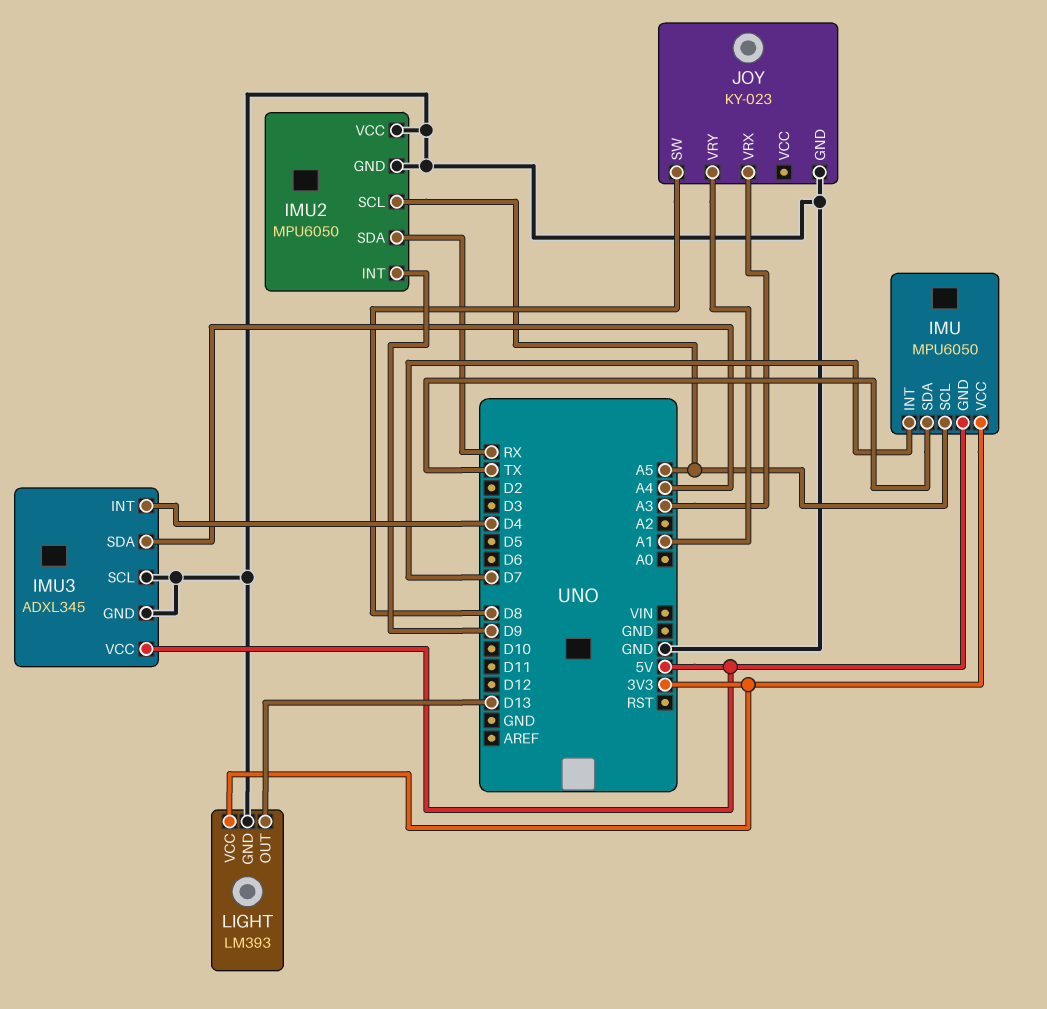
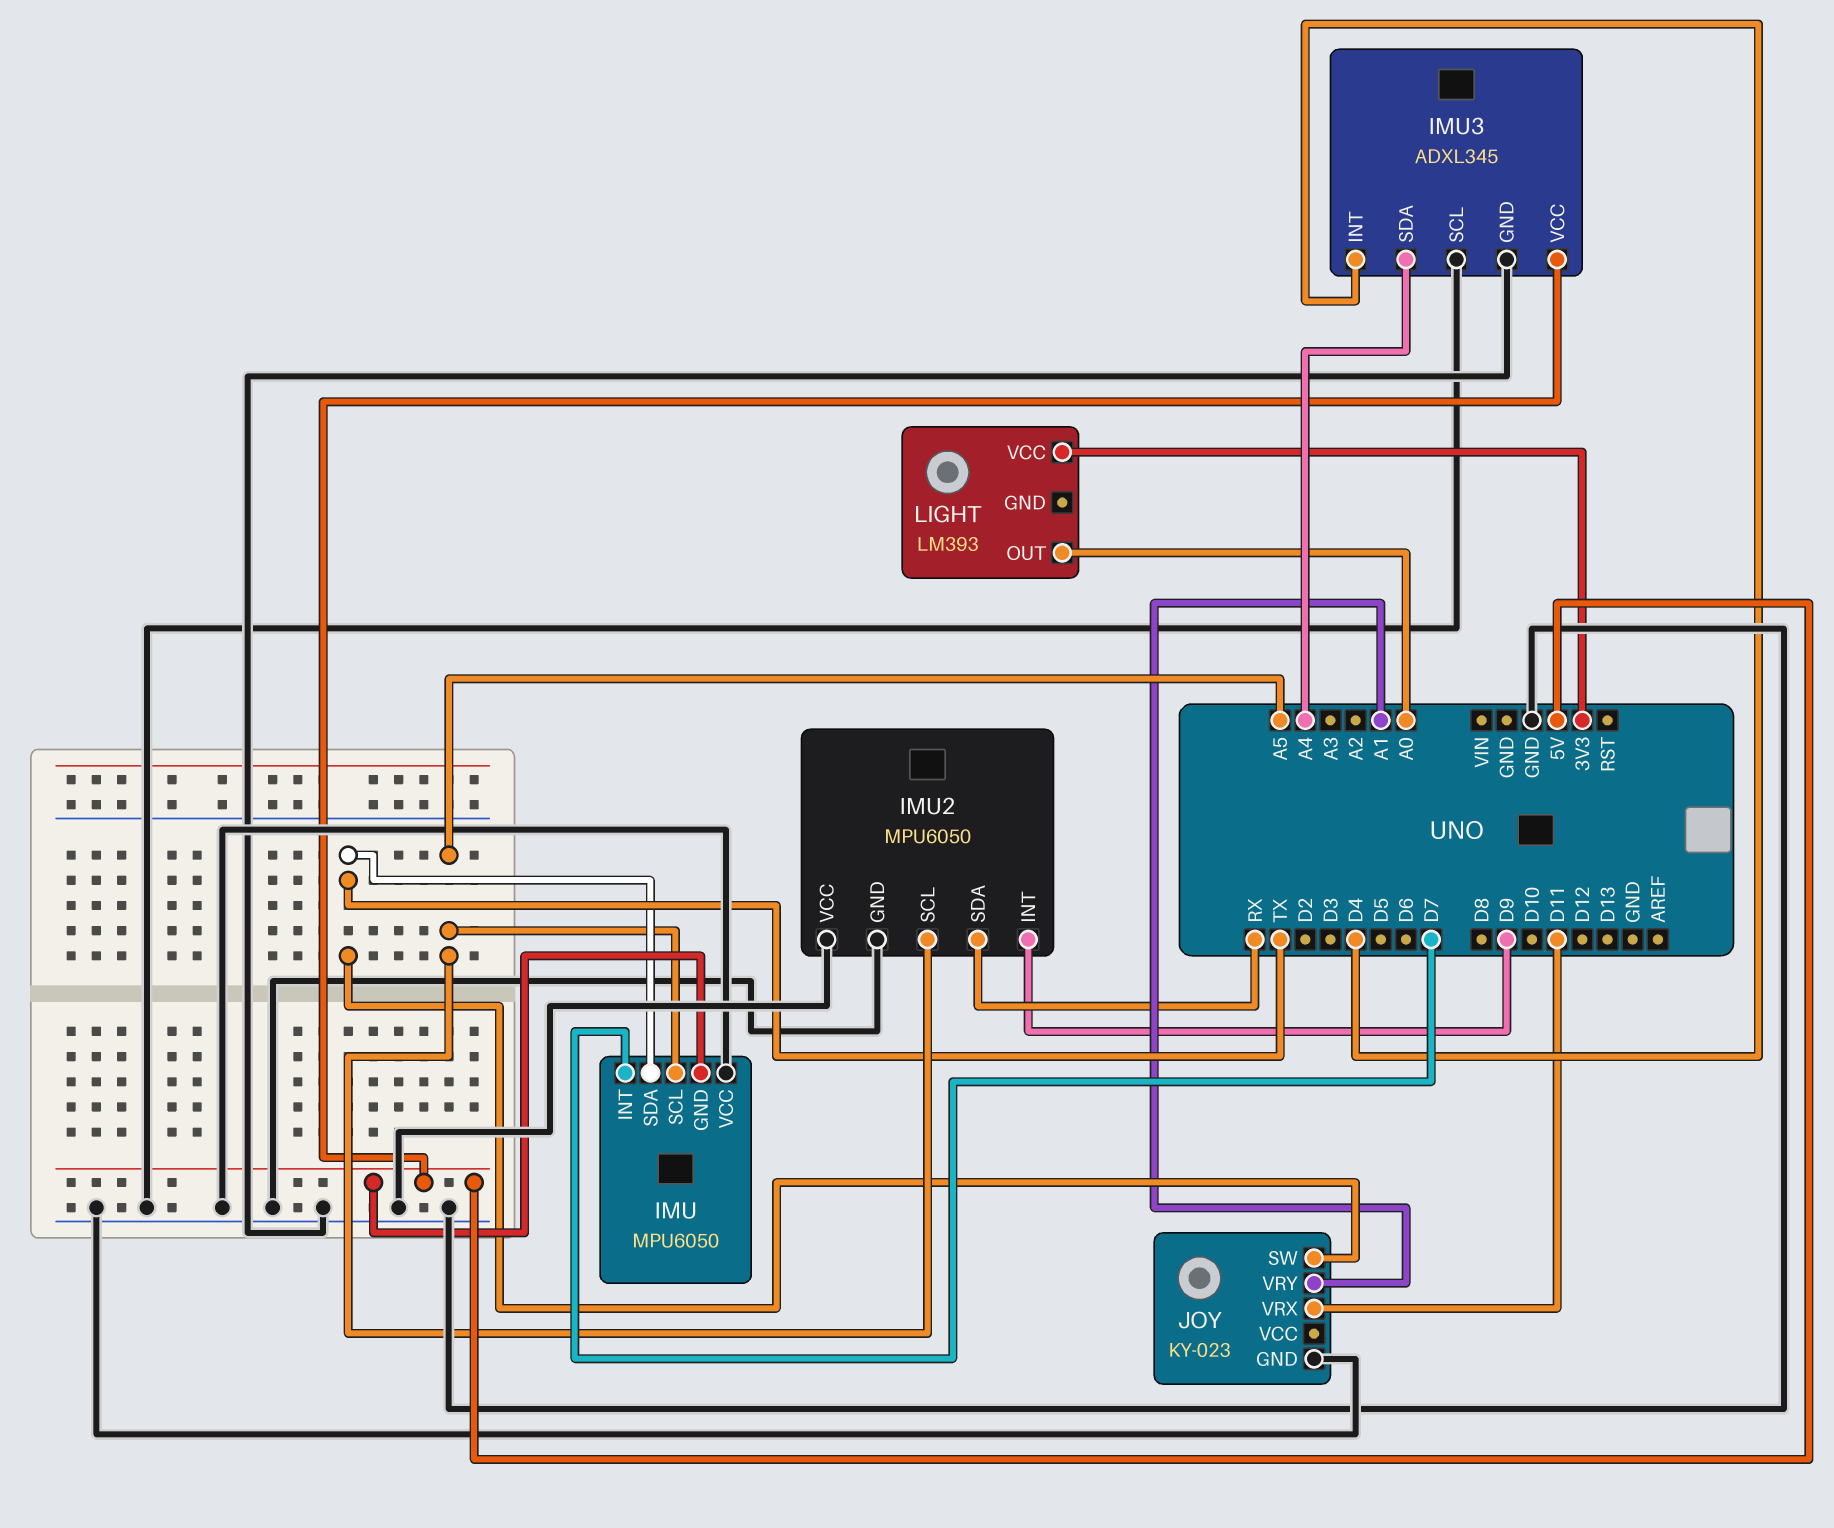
IMU pin VCC: 3V3 -> GND
JOY pin SW: D8 -> TX
JOY pin VRX: A3 -> D11
LIGHT pin GND: GND -> none
LIGHT pin OUT: D13 -> A0

